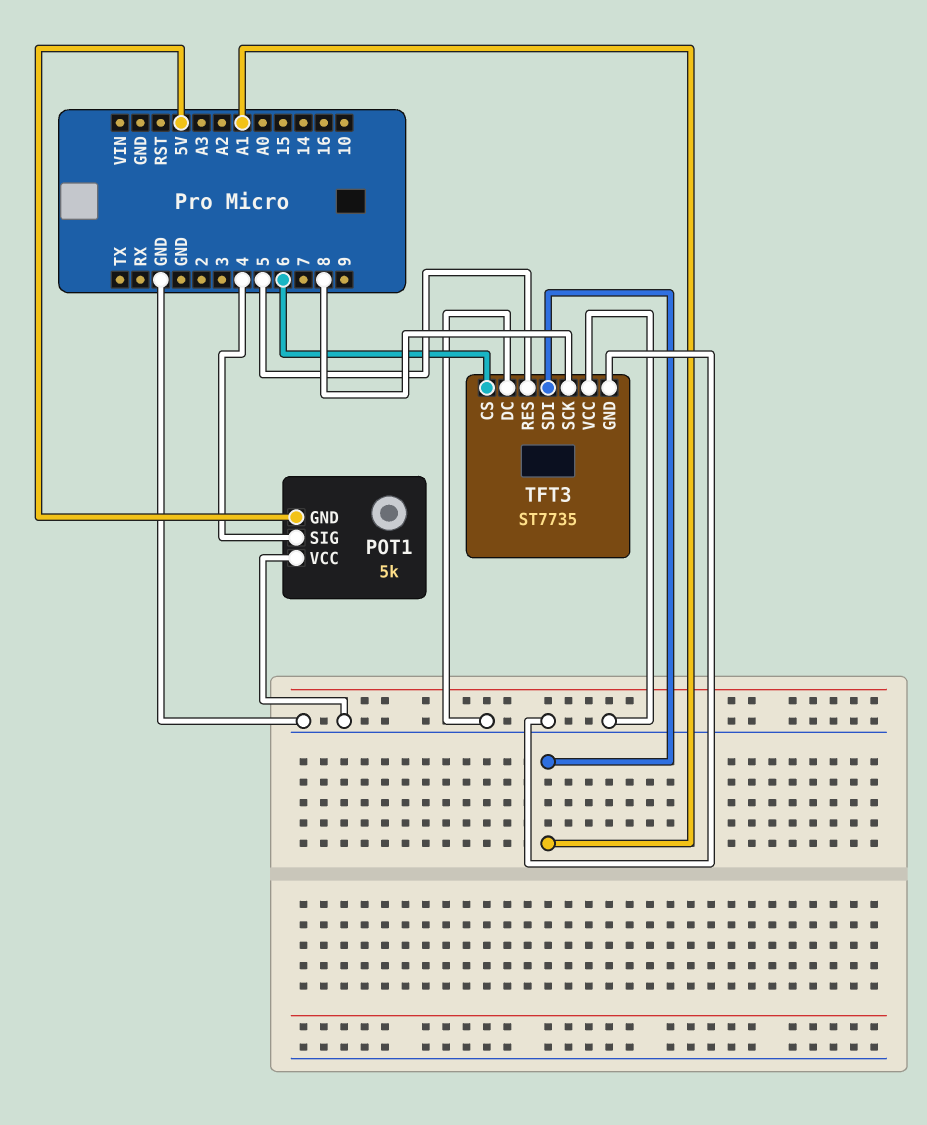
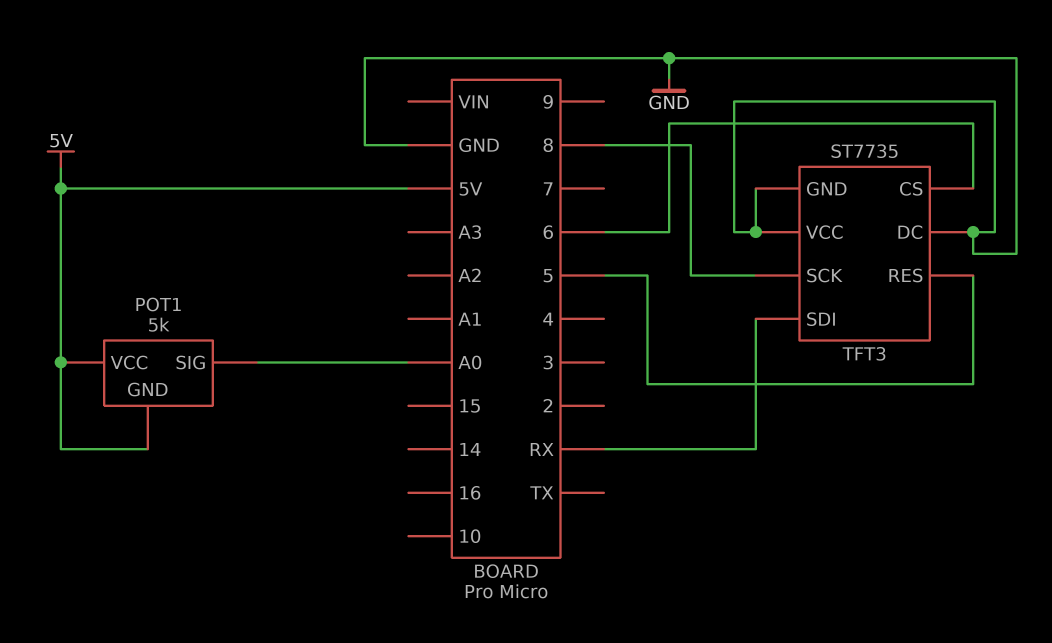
POT1 pin SIG: 4 -> A0
POT1 pin VCC: GND -> 5V
TFT3 pin SDI: A1 -> RX

